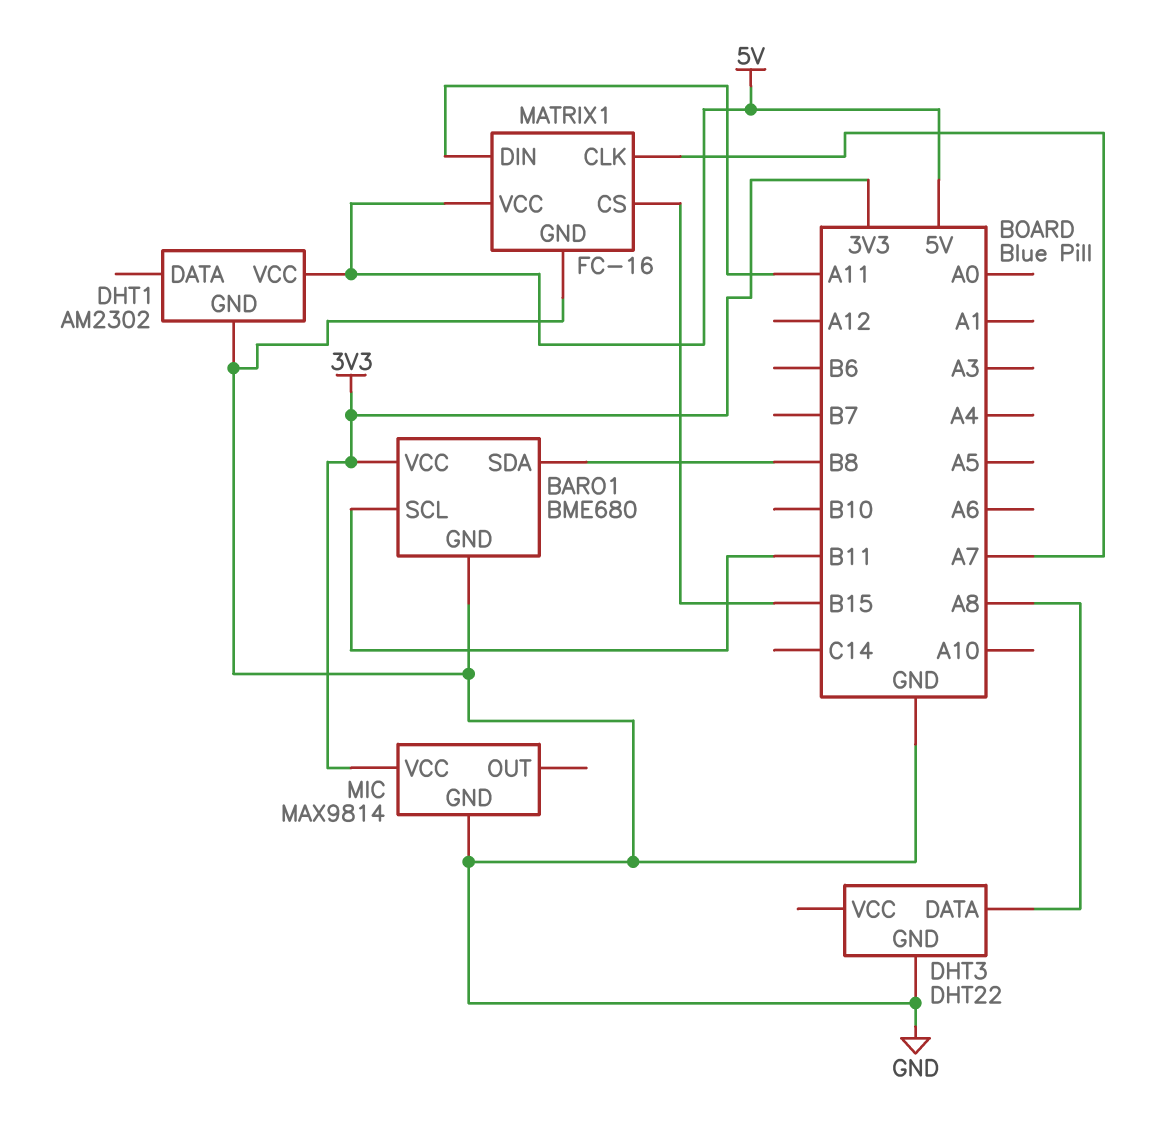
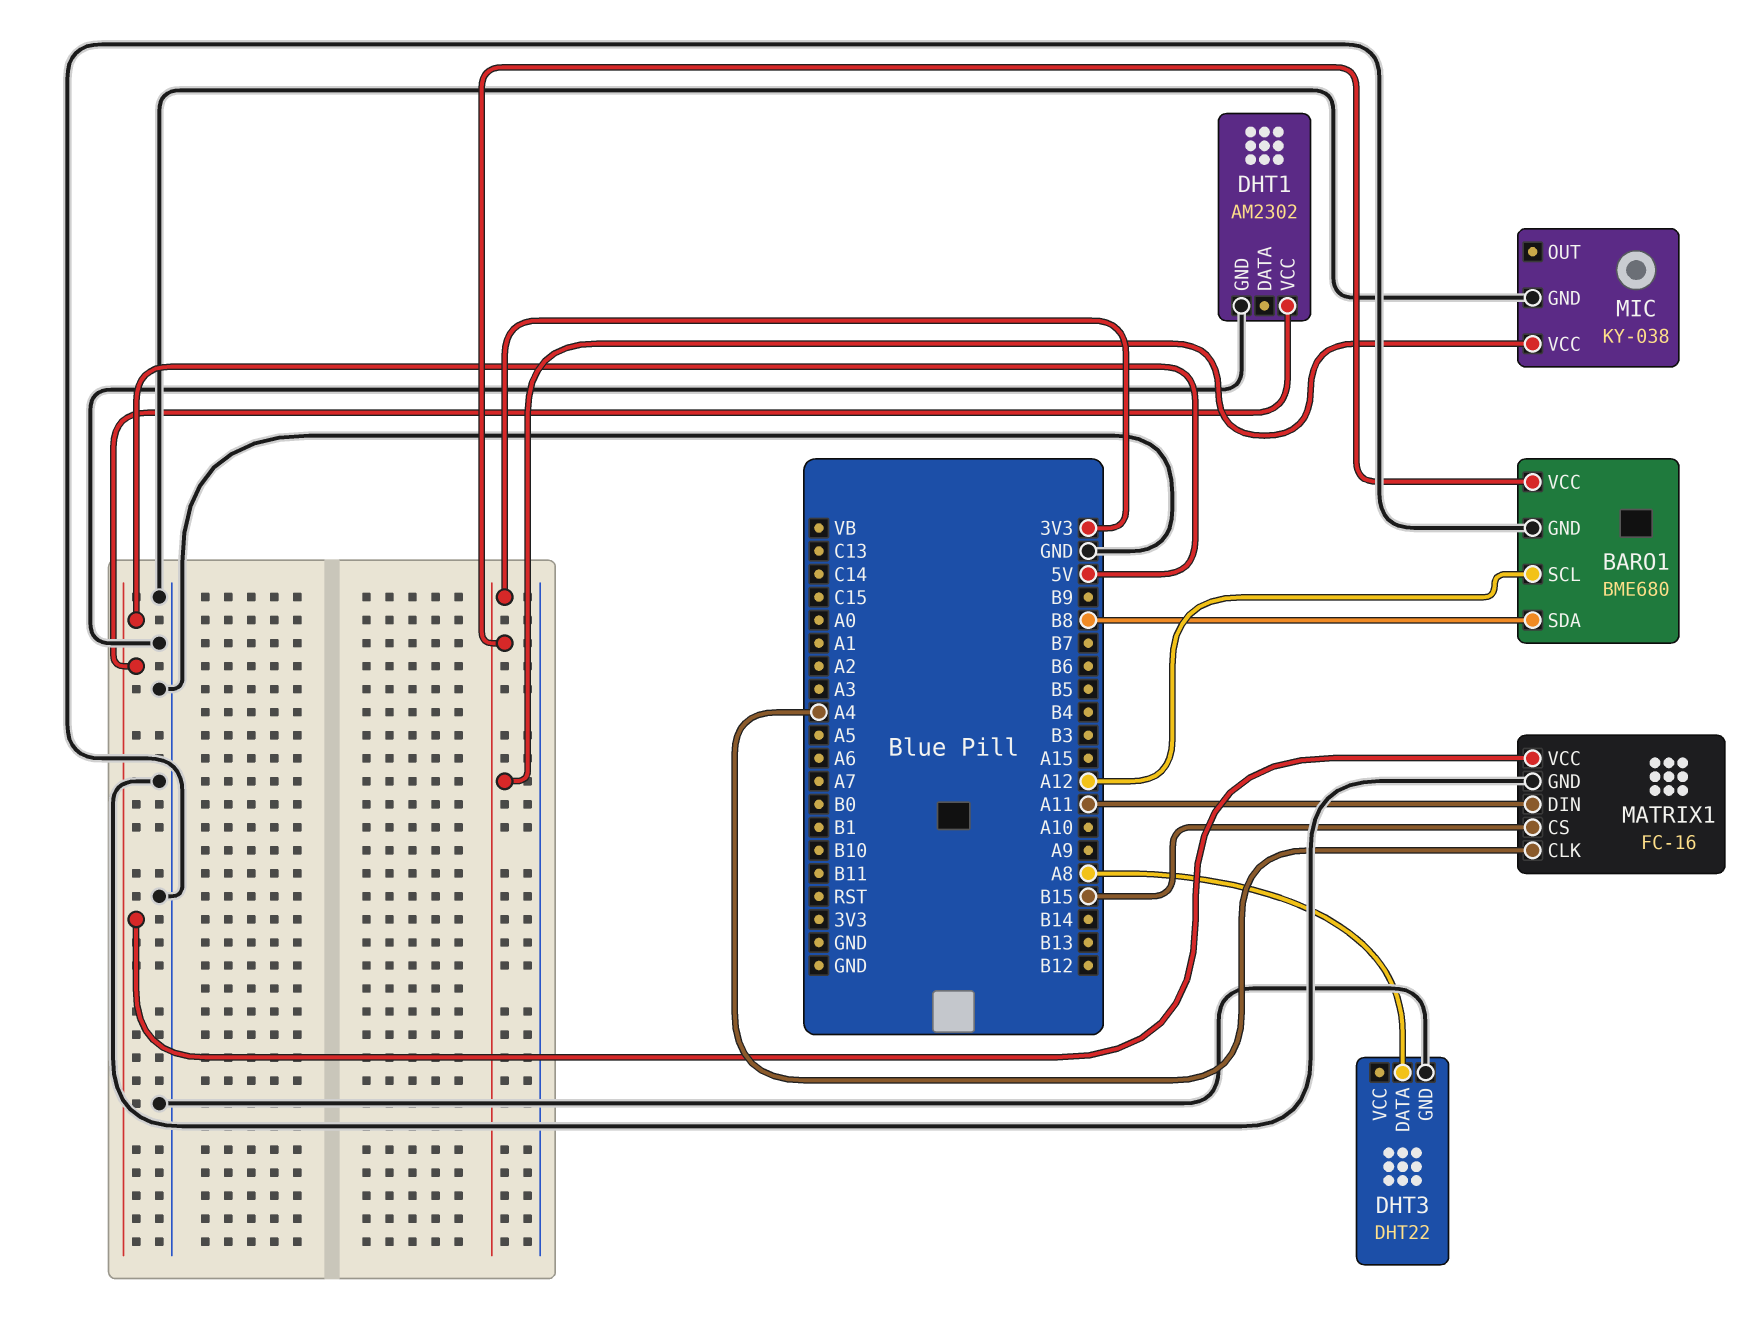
BARO1 pin SCL: B11 -> A12
MATRIX1 pin CLK: A7 -> A4
MIC: MAX9814 -> KY-038

